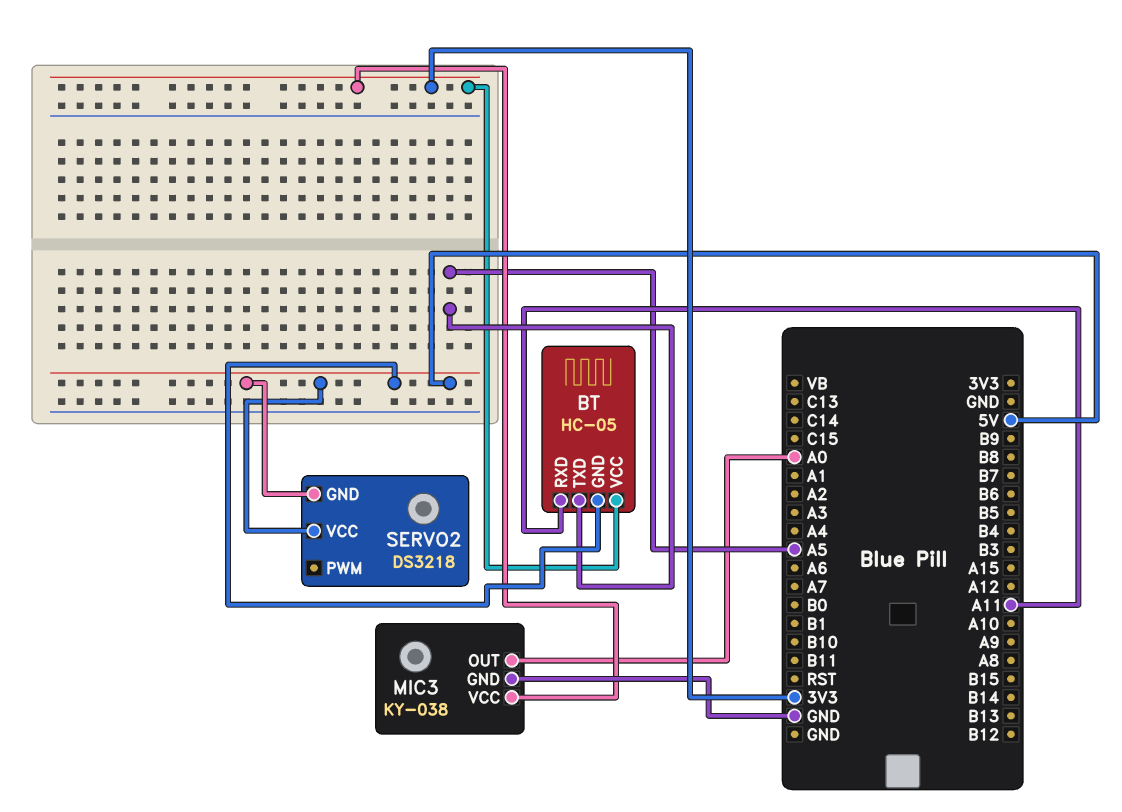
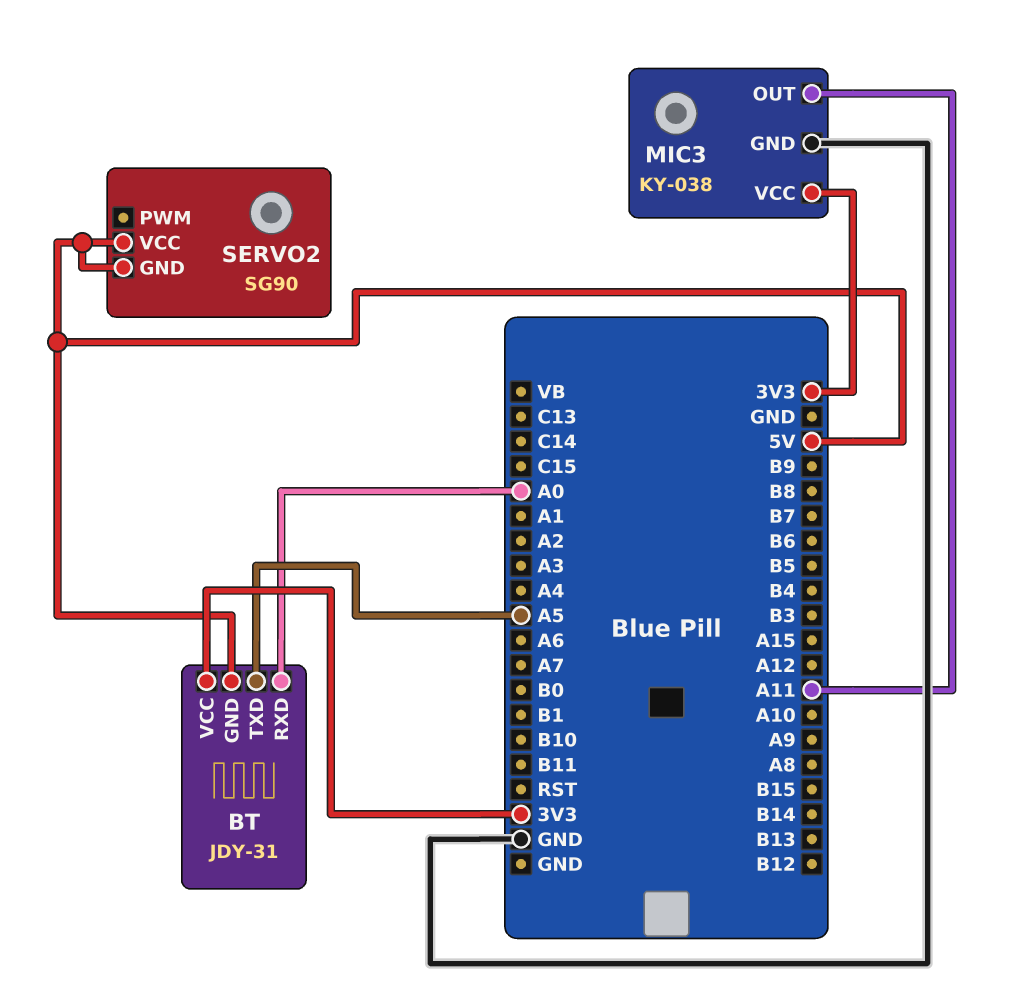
BT: HC-05 -> JDY-31
BT pin RXD: A11 -> A0
MIC3 pin OUT: A0 -> A11
SERVO2: DS3218 -> SG90

